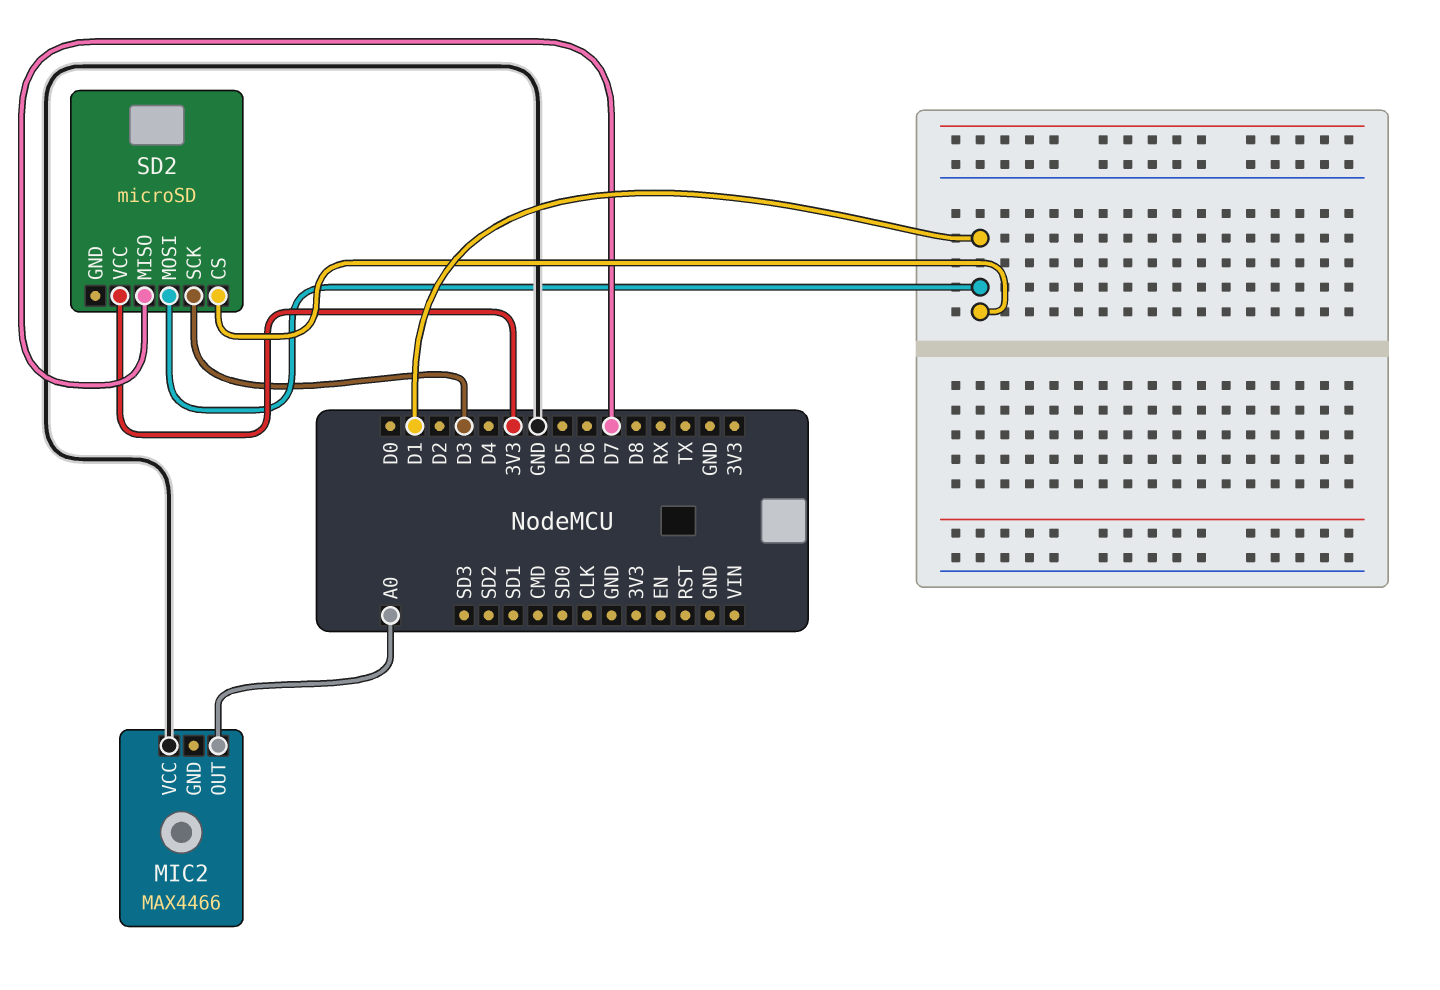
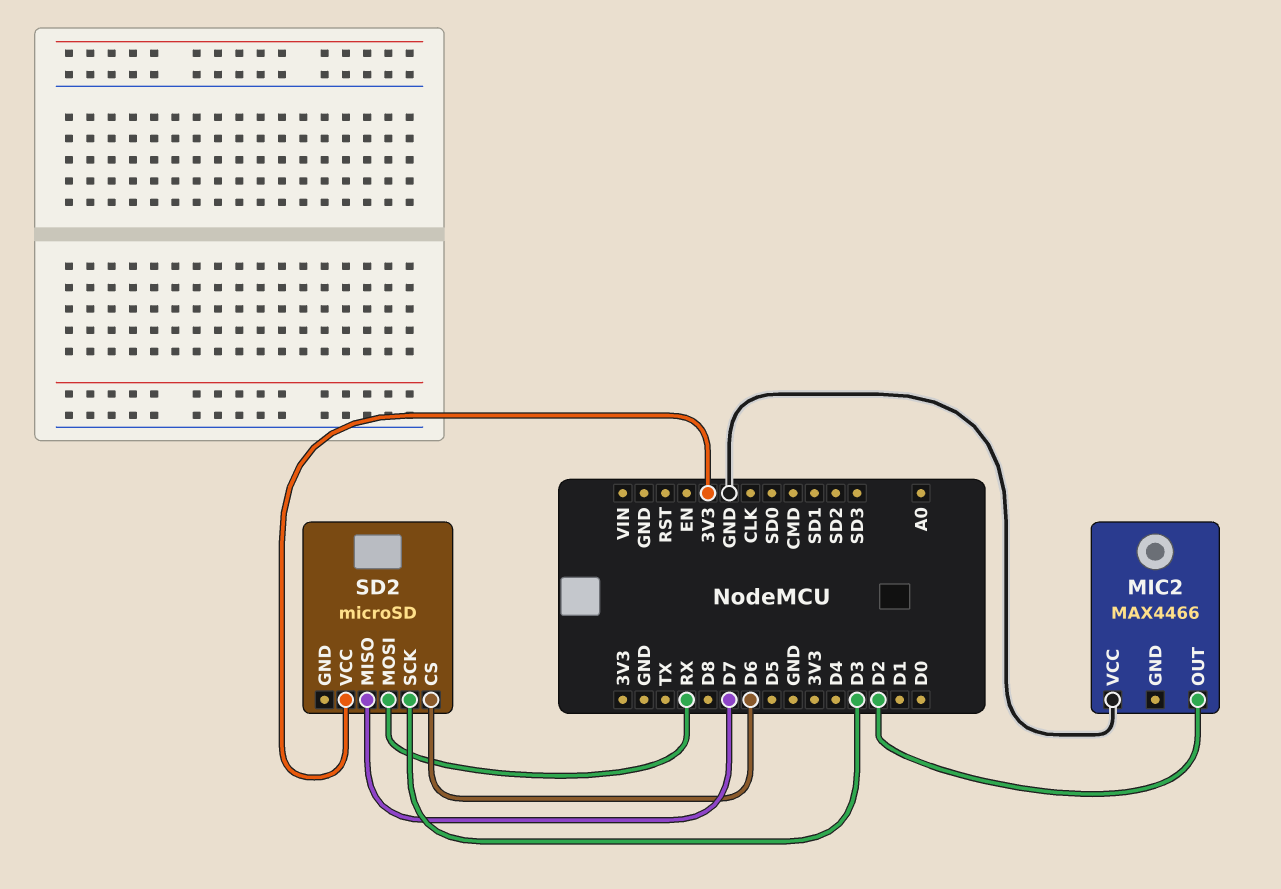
MIC2 pin OUT: A0 -> D2
SD2 pin CS: D1 -> D6
SD2 pin MOSI: D1 -> RX

